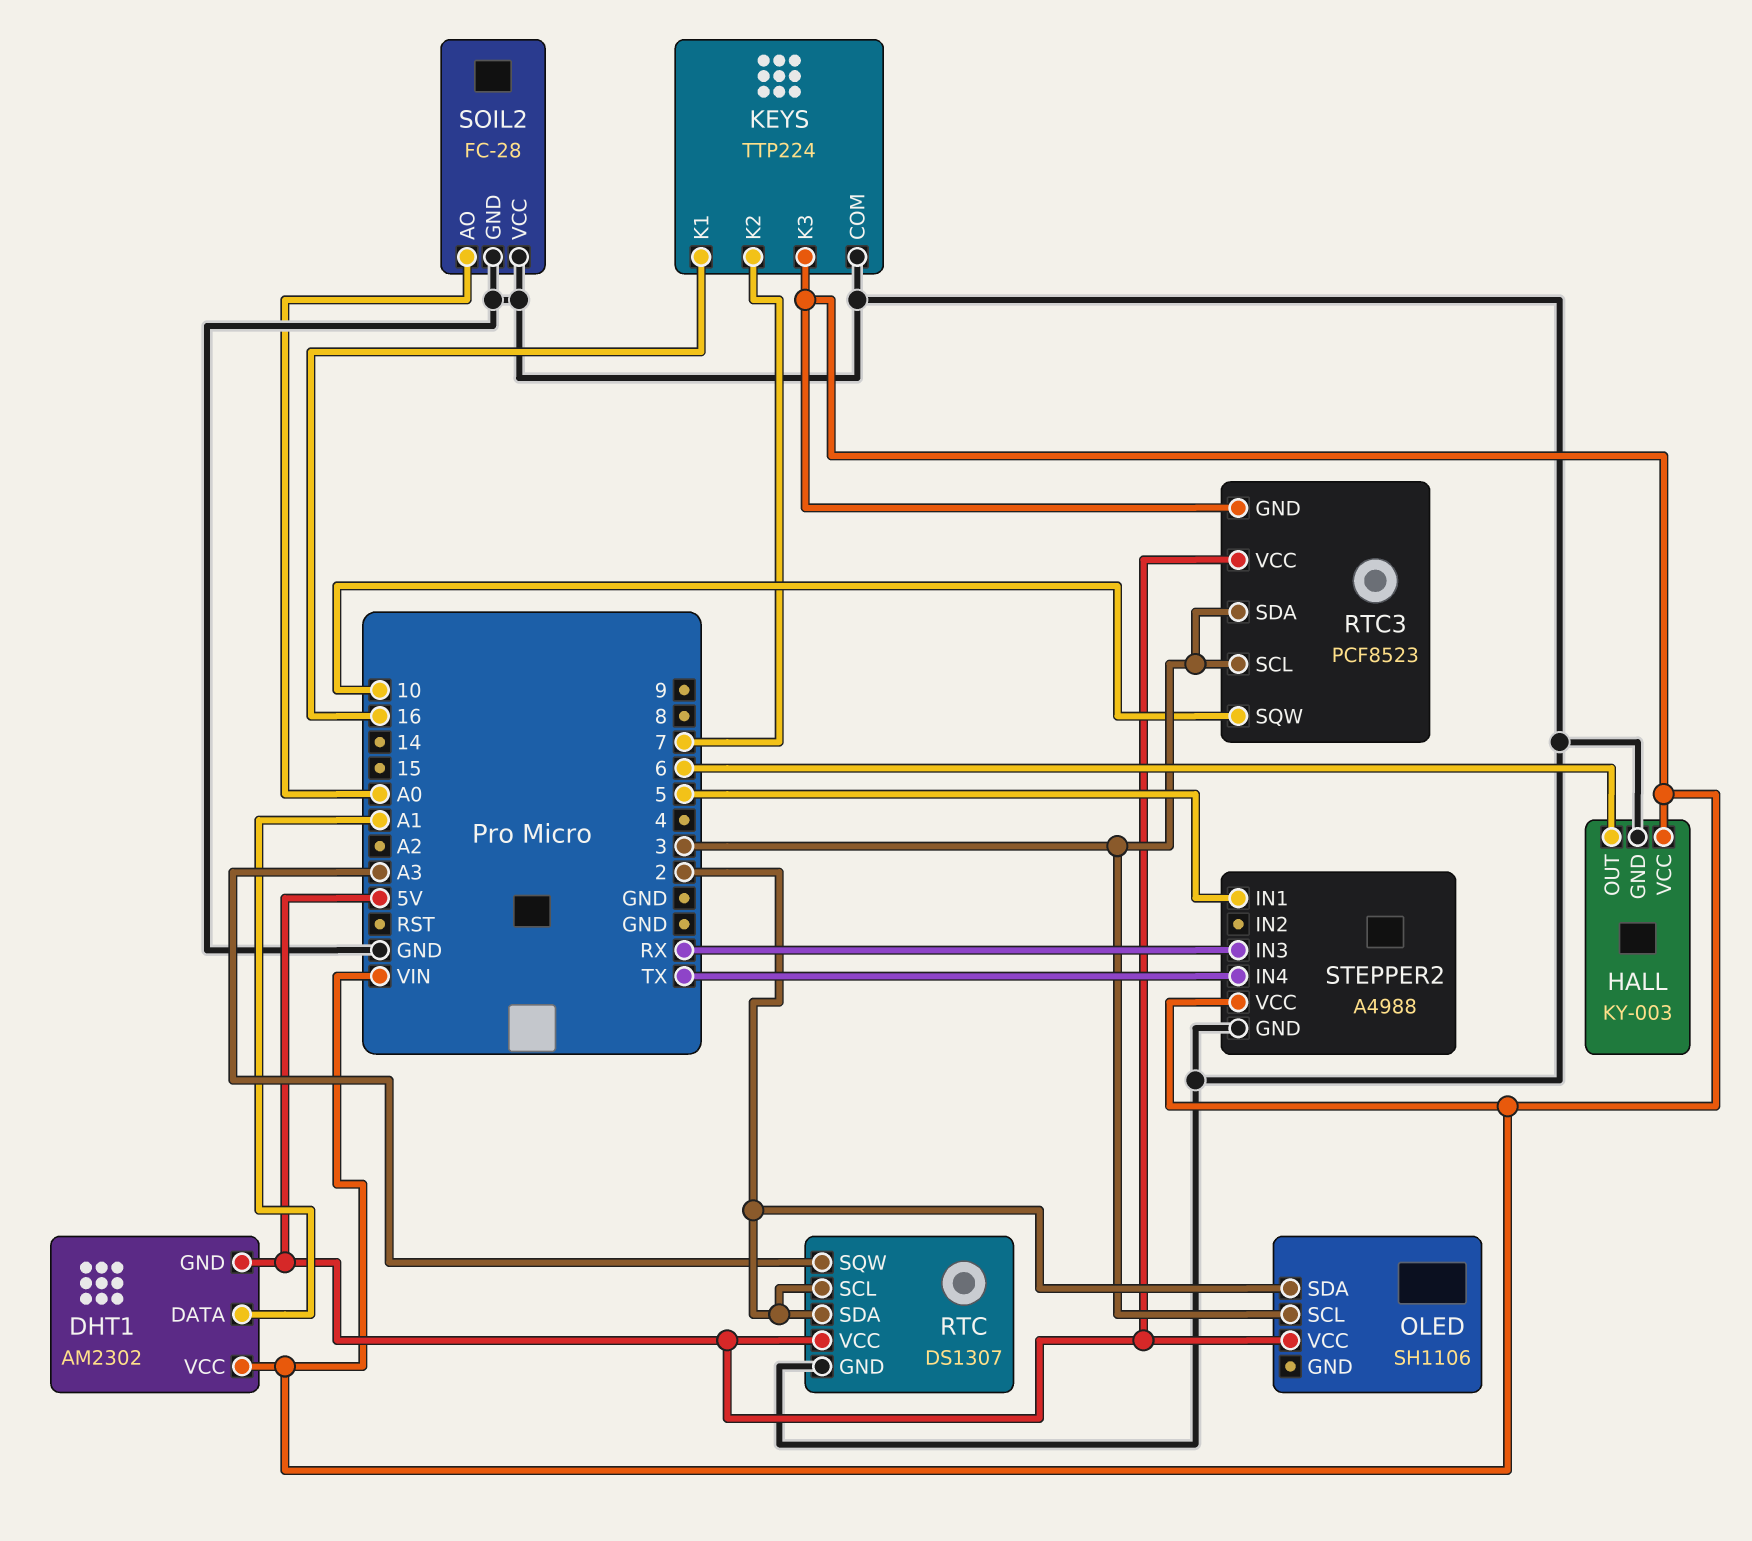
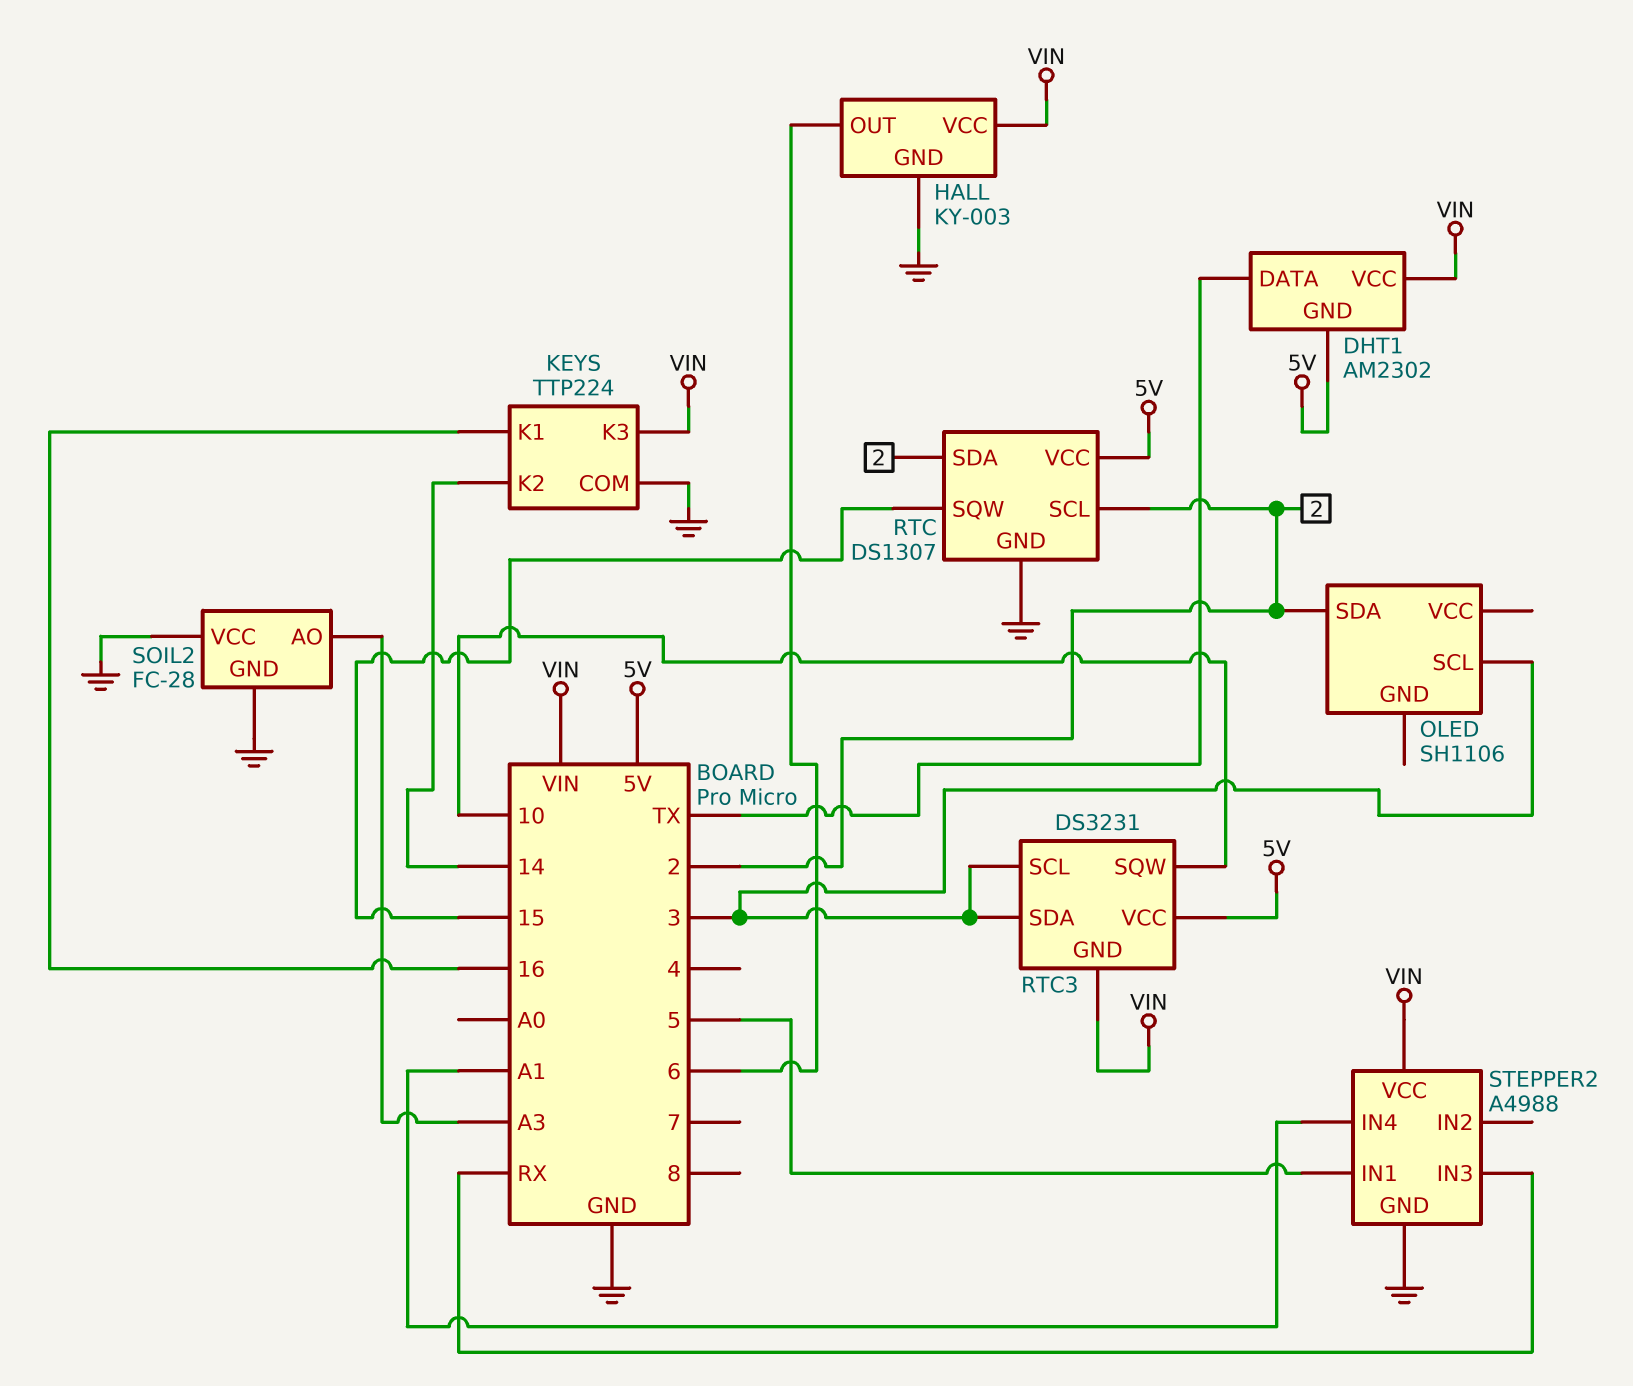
DHT1 pin DATA: A1 -> TX
KEYS pin K2: 7 -> 14
OLED pin VCC: 5V -> none
RTC pin SQW: A3 -> 15
RTC3: PCF8523 -> DS3231
SOIL2 pin AO: A0 -> A3
STEPPER2 pin IN4: TX -> A1

